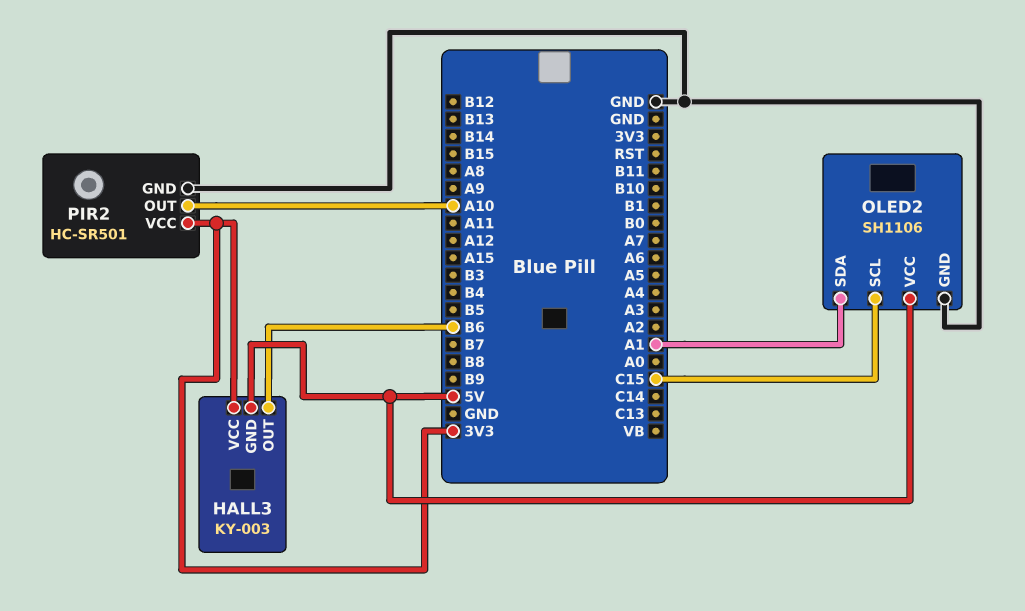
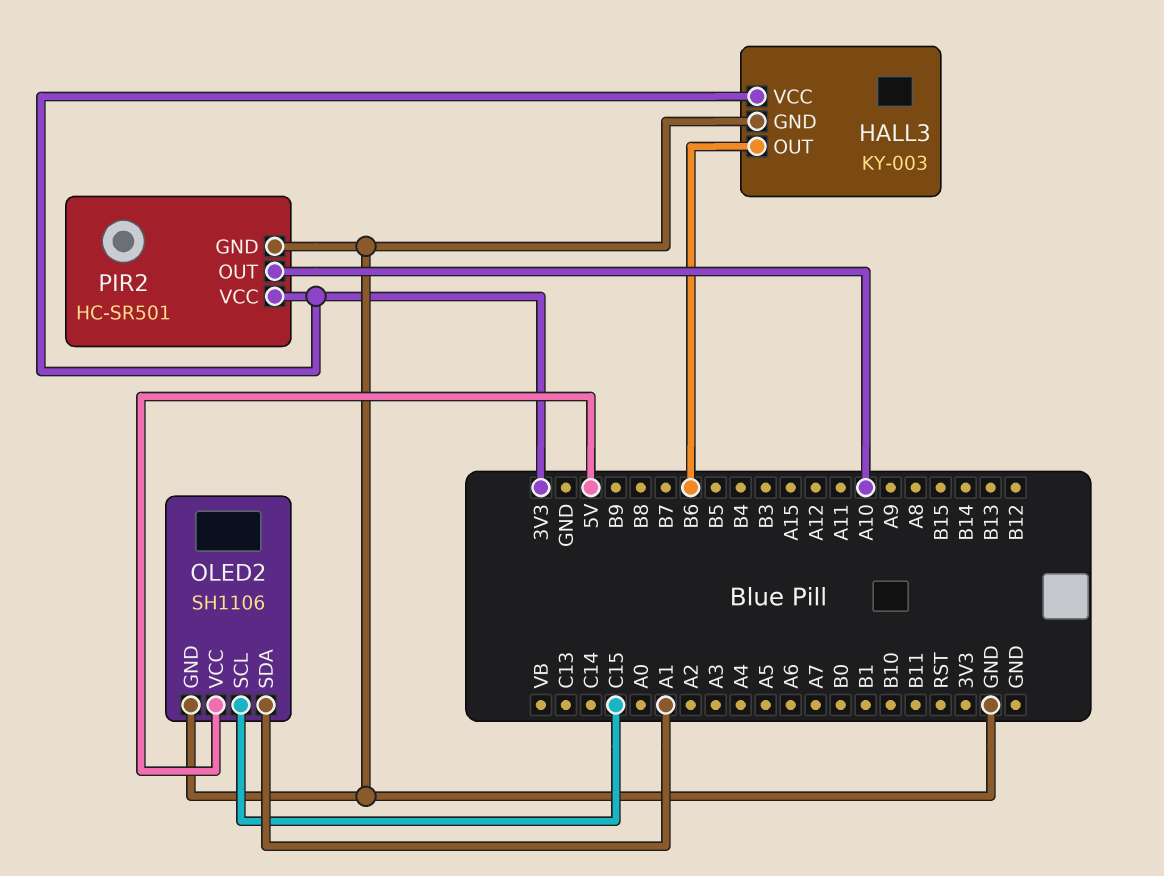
HALL3 pin GND: 5V -> GND

